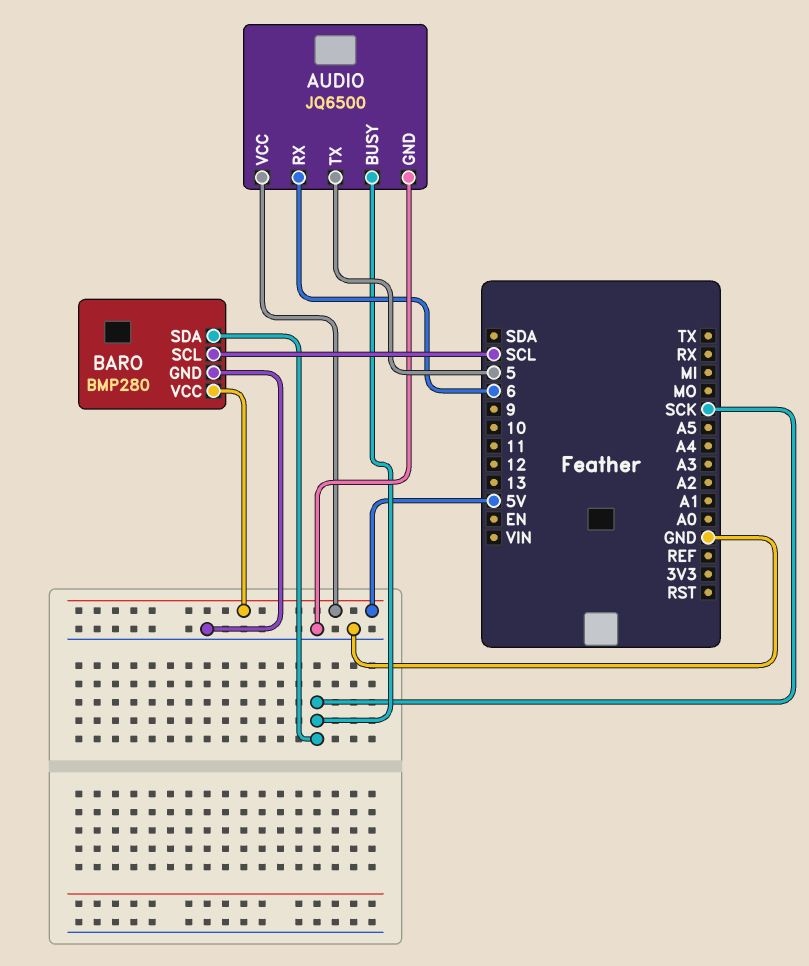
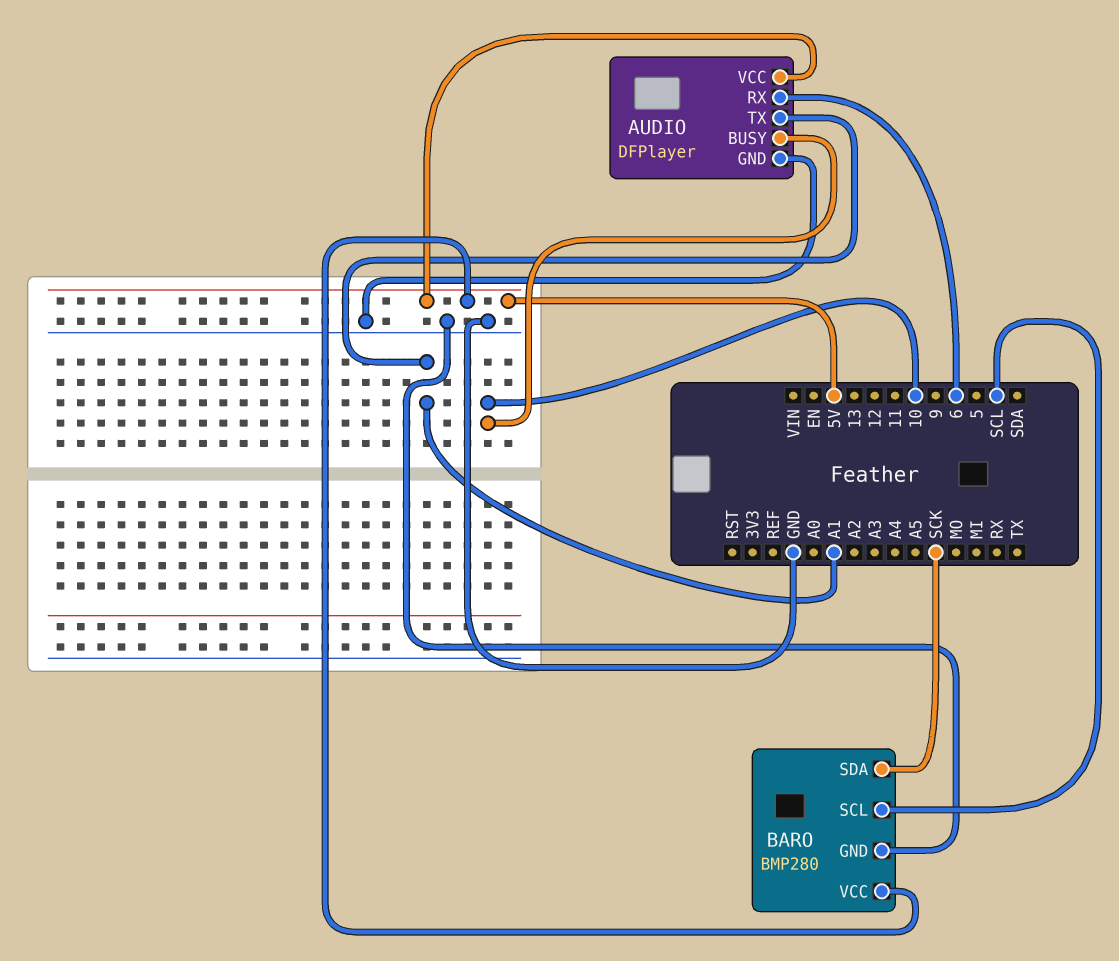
AUDIO: JQ6500 -> DFPlayer
AUDIO pin BUSY: SCK -> 10
AUDIO pin TX: 5 -> A1

